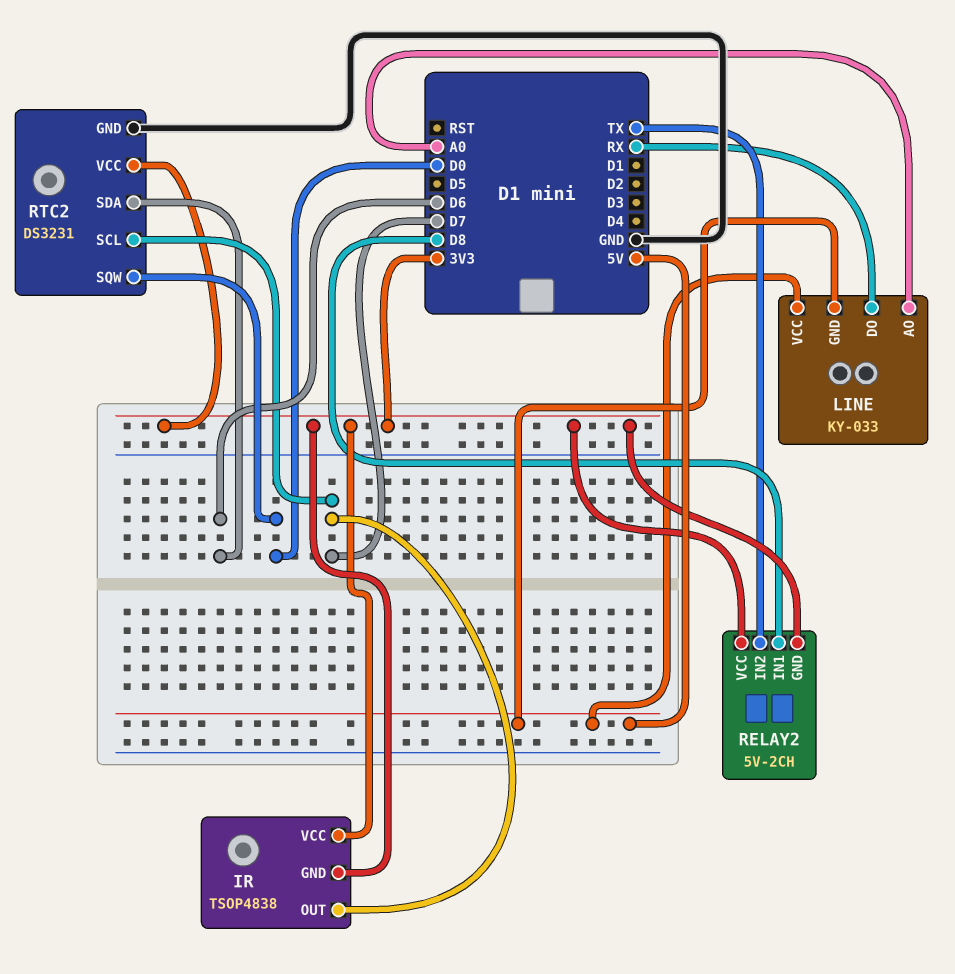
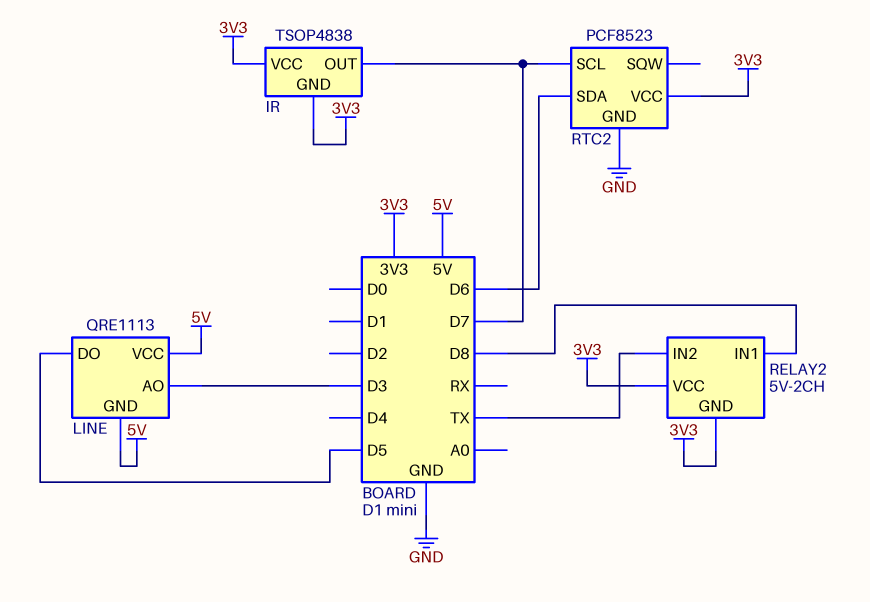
LINE: KY-033 -> QRE1113
LINE pin AO: A0 -> D3
LINE pin DO: RX -> D5
RTC2: DS3231 -> PCF8523
RTC2 pin SQW: D0 -> none

